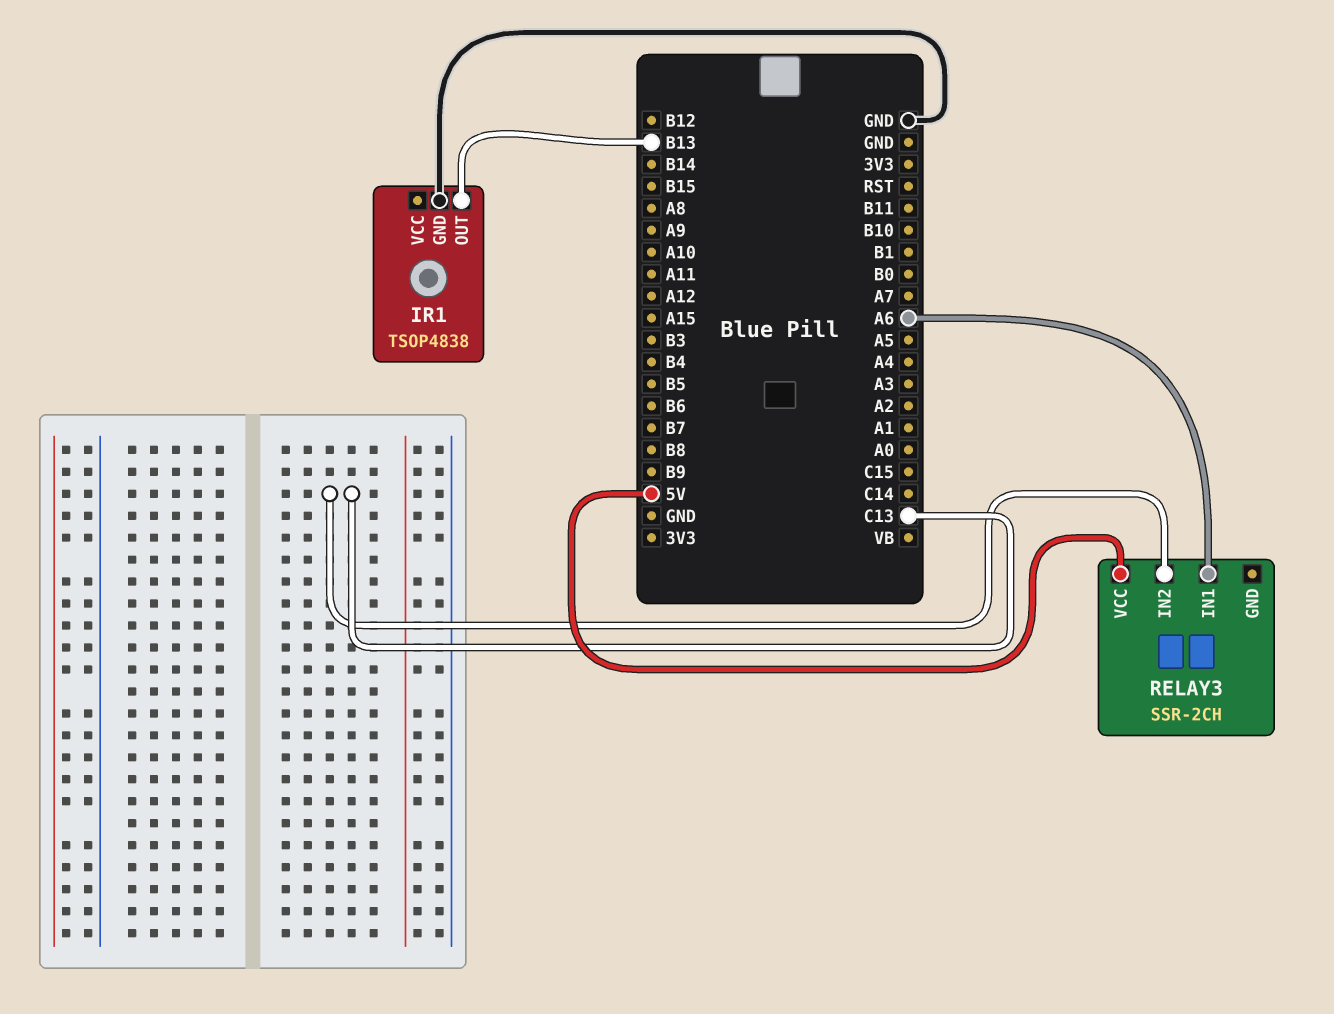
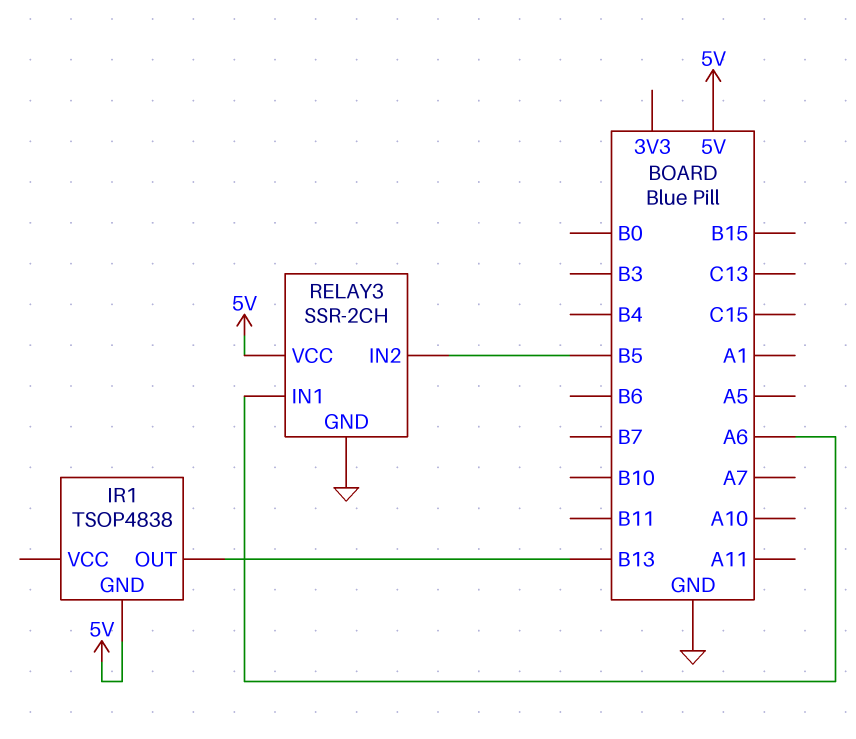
IR1 pin GND: GND -> 5V
RELAY3 pin GND: none -> GND
RELAY3 pin IN2: C13 -> B5

